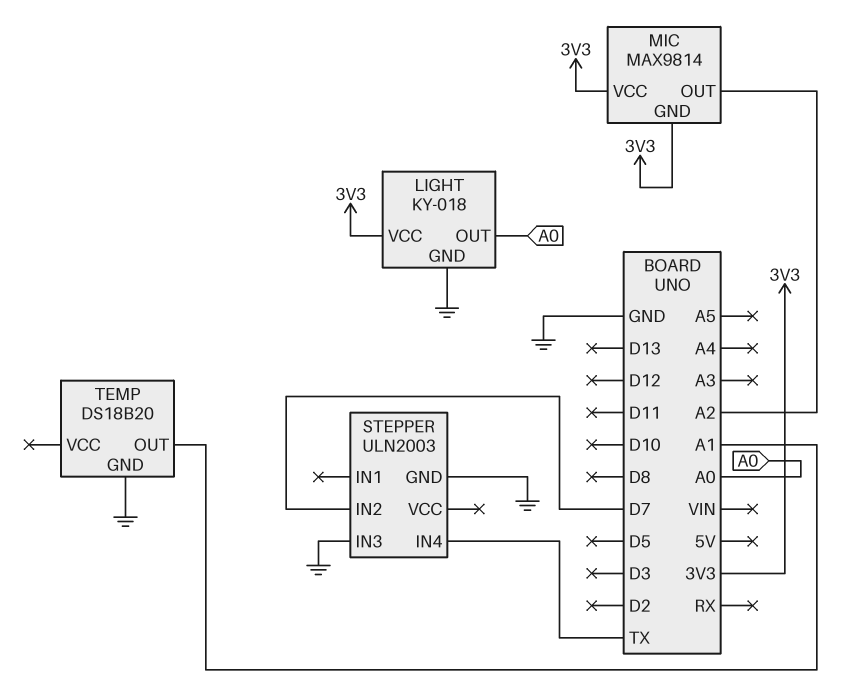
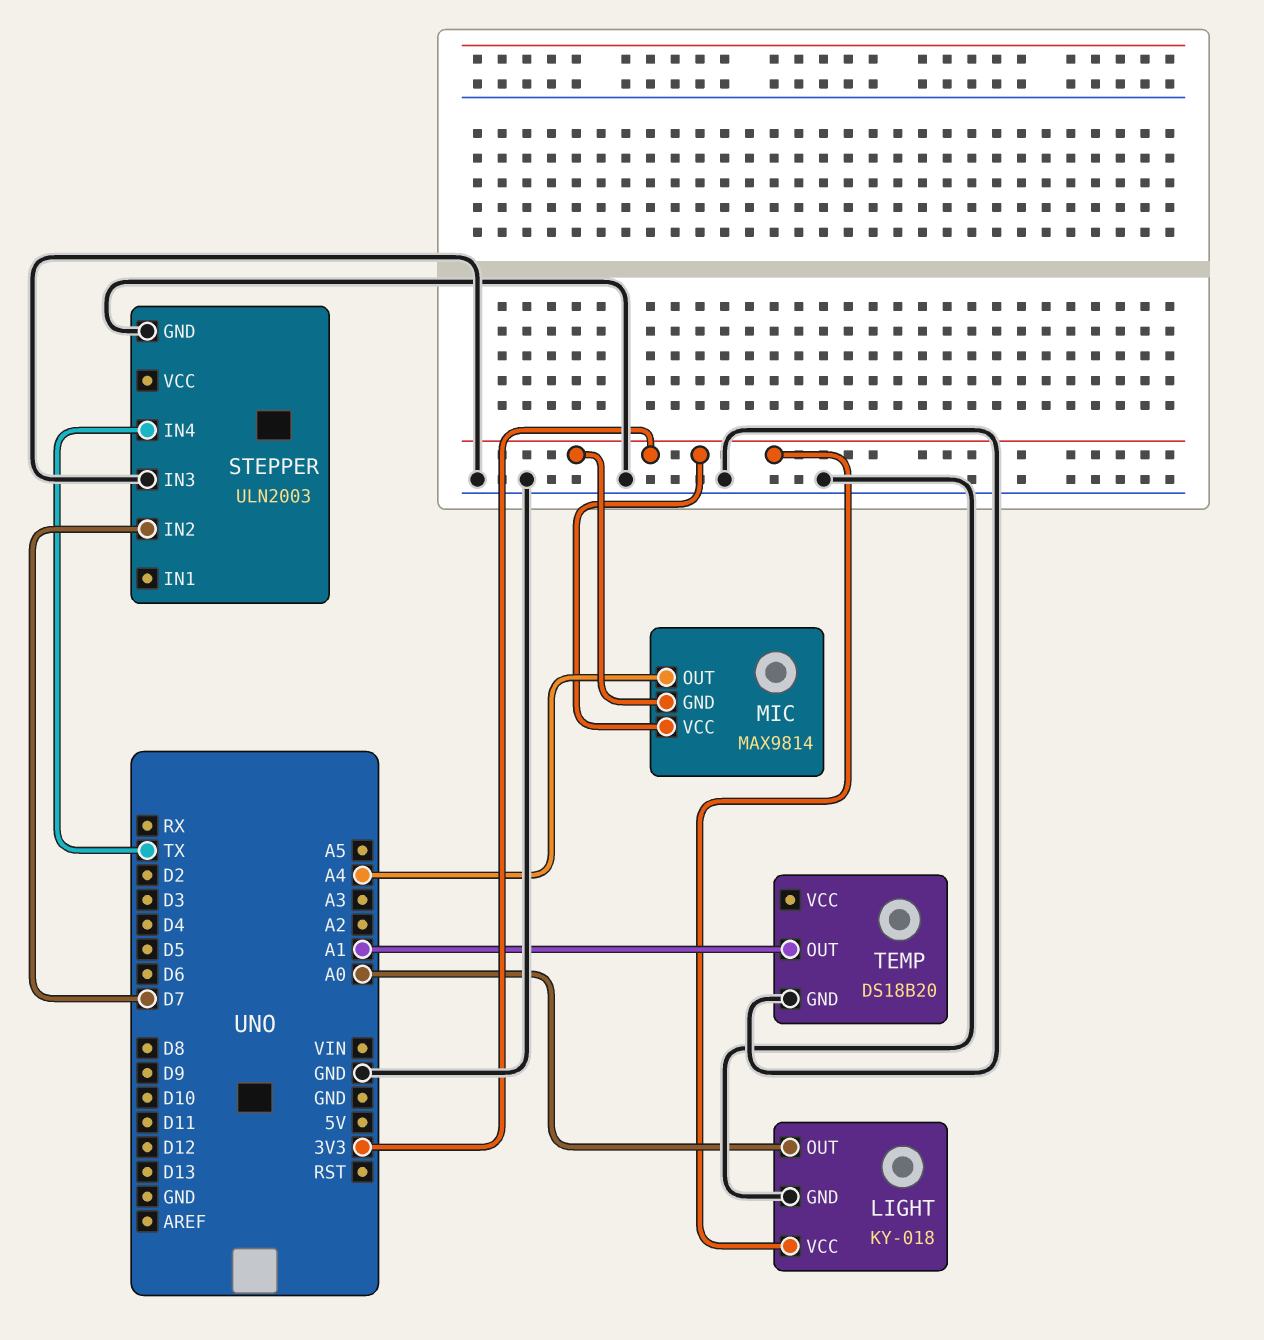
MIC pin OUT: A2 -> A4

